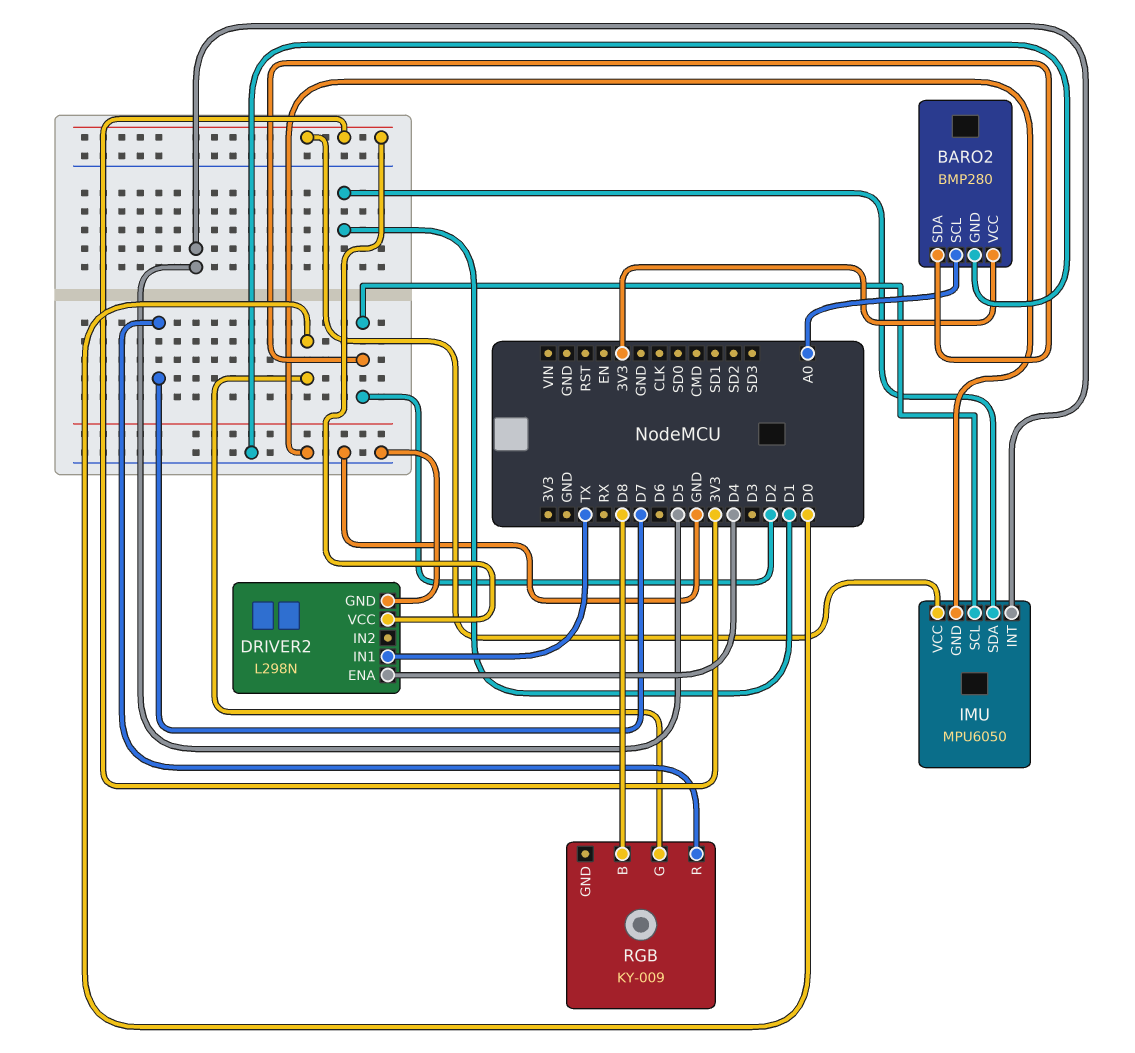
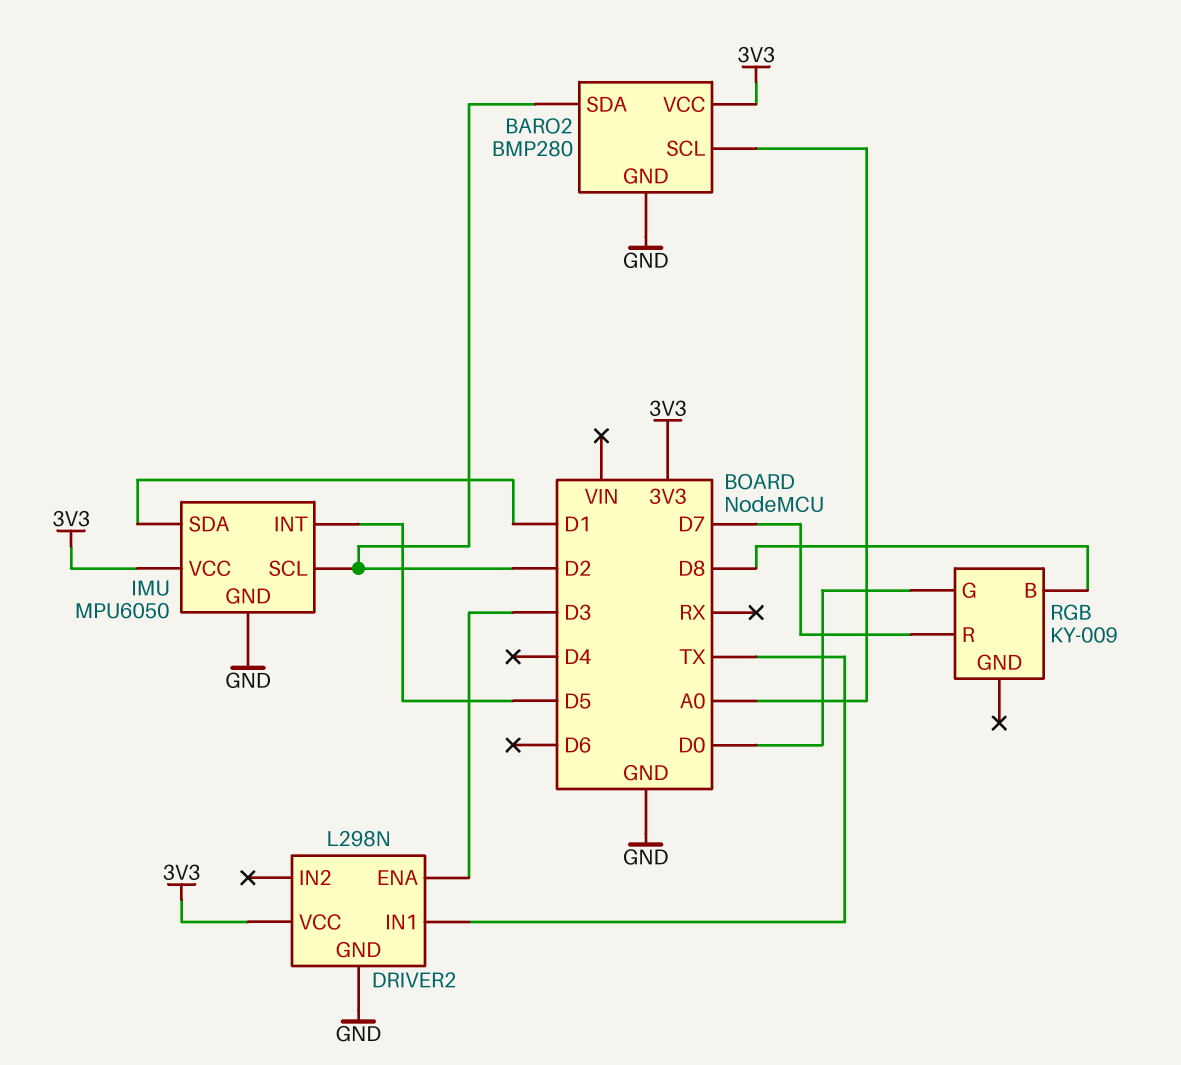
DRIVER2 pin ENA: D4 -> D3

